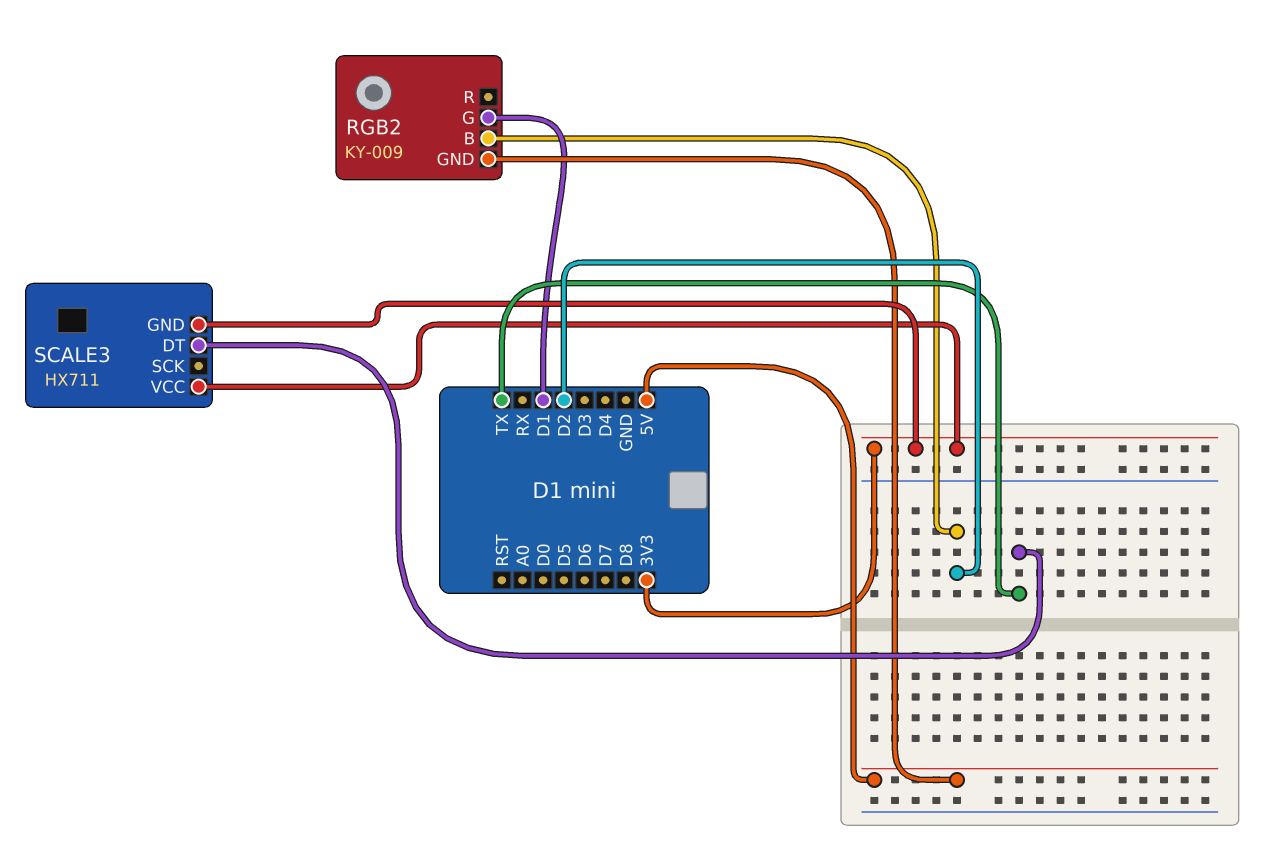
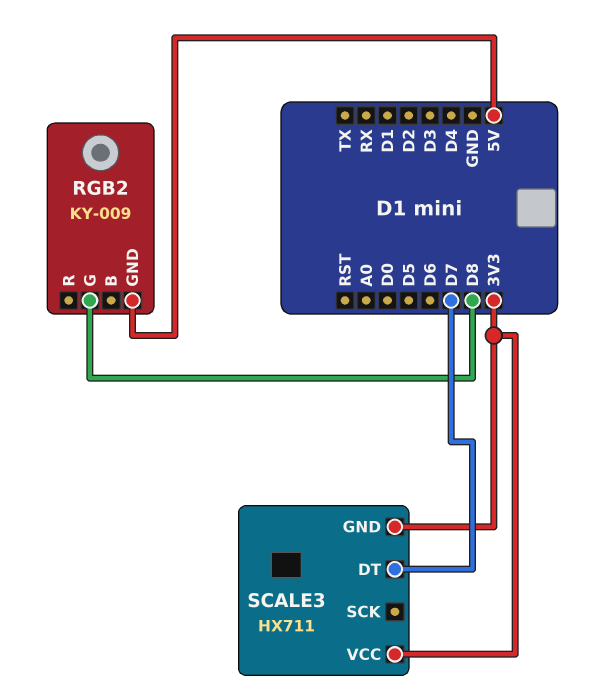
RGB2 pin B: D2 -> none
RGB2 pin G: D1 -> D8
SCALE3 pin DT: TX -> D7

